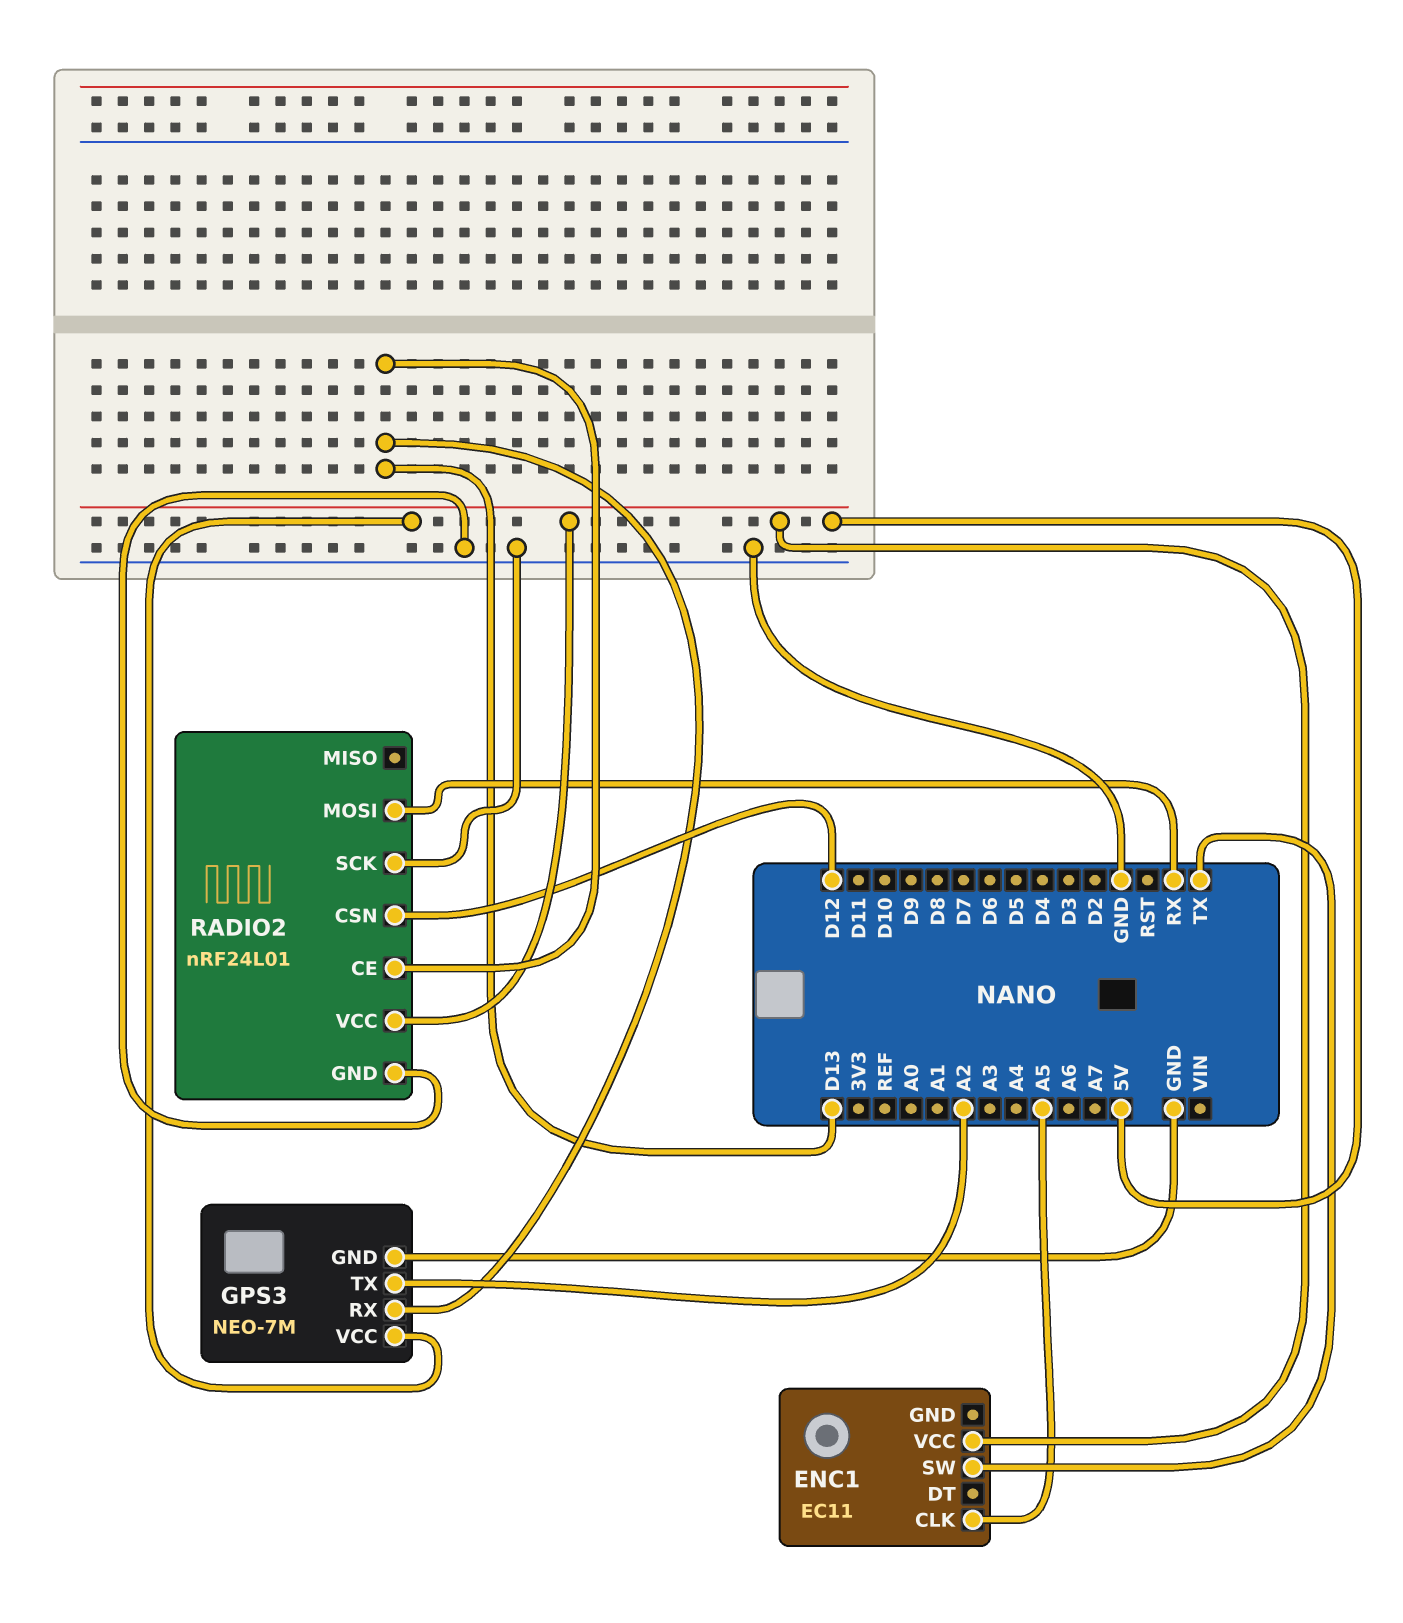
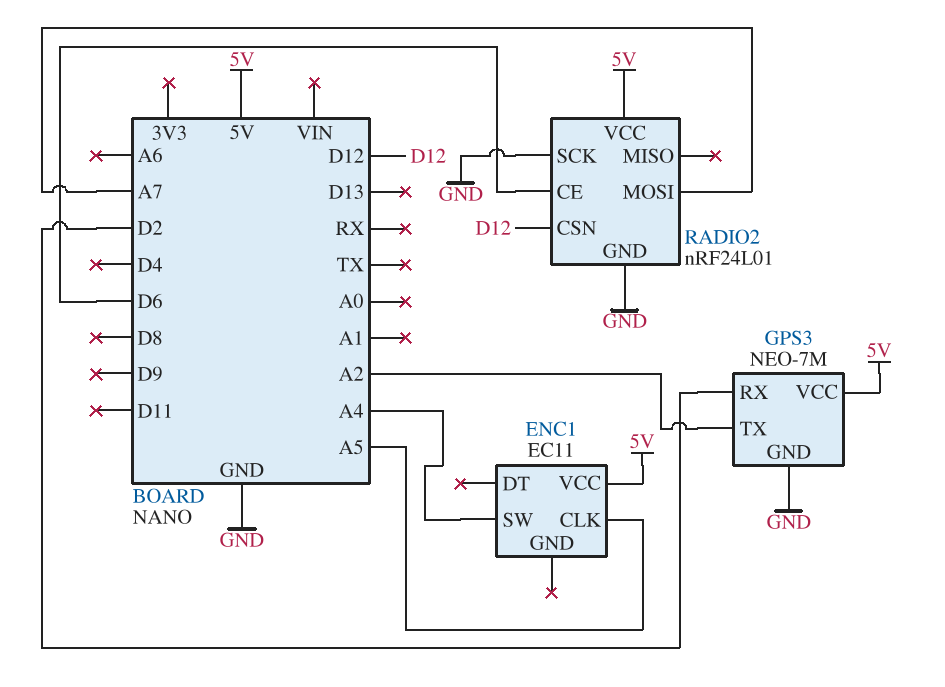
ENC1 pin SW: TX -> A4
GPS3 pin RX: D13 -> D2
RADIO2 pin CE: D13 -> D6
RADIO2 pin MOSI: RX -> A7

